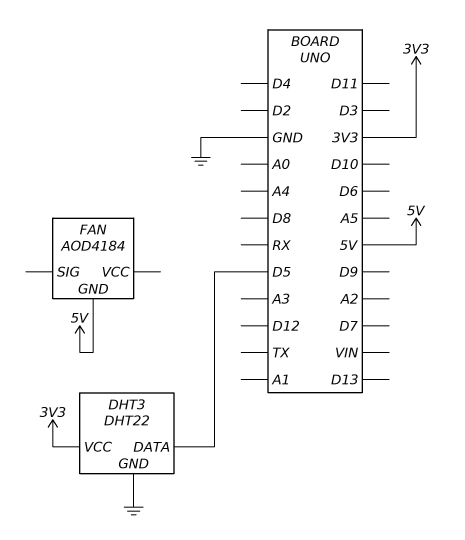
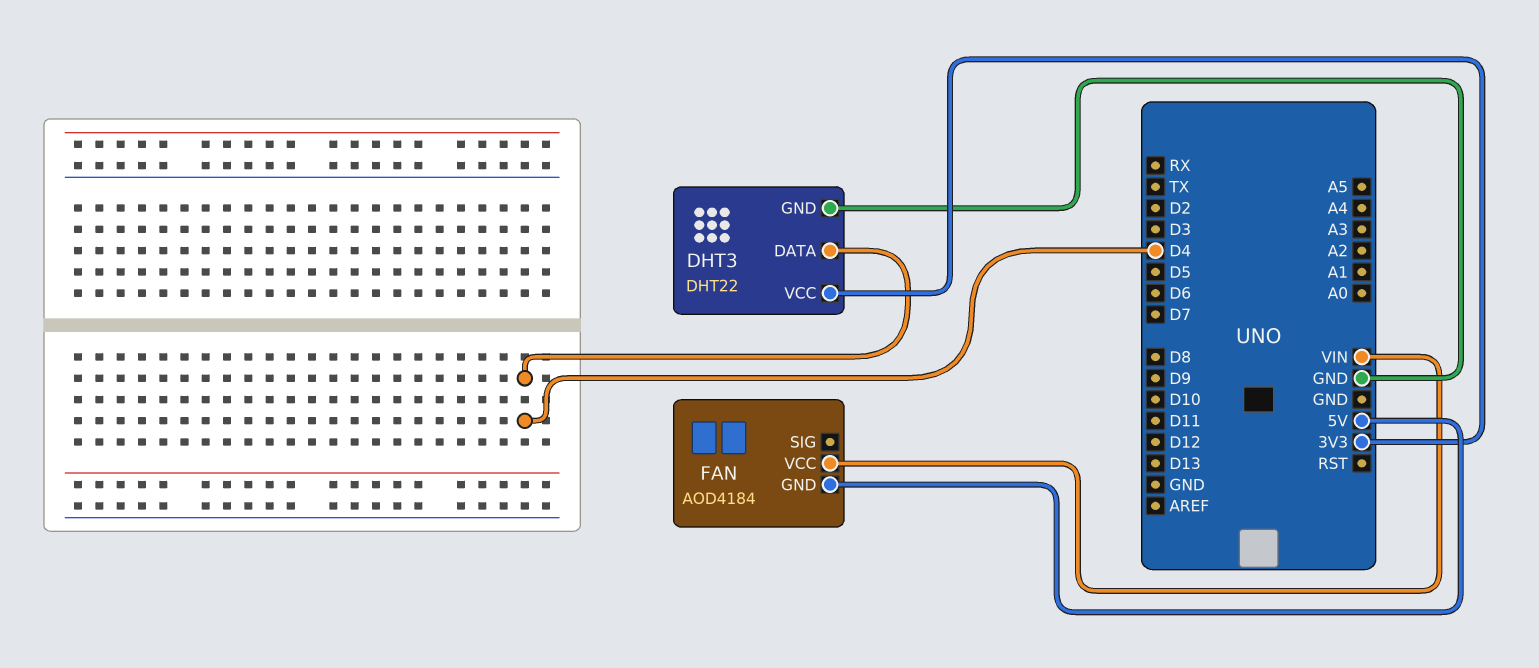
DHT3 pin DATA: D5 -> D4
FAN pin VCC: none -> VIN

